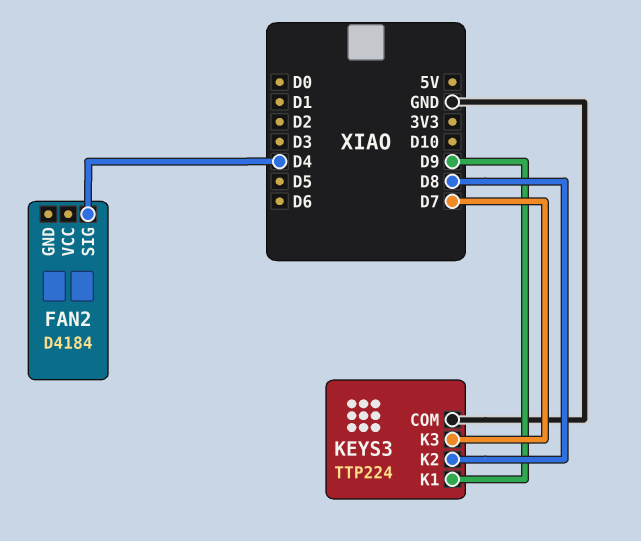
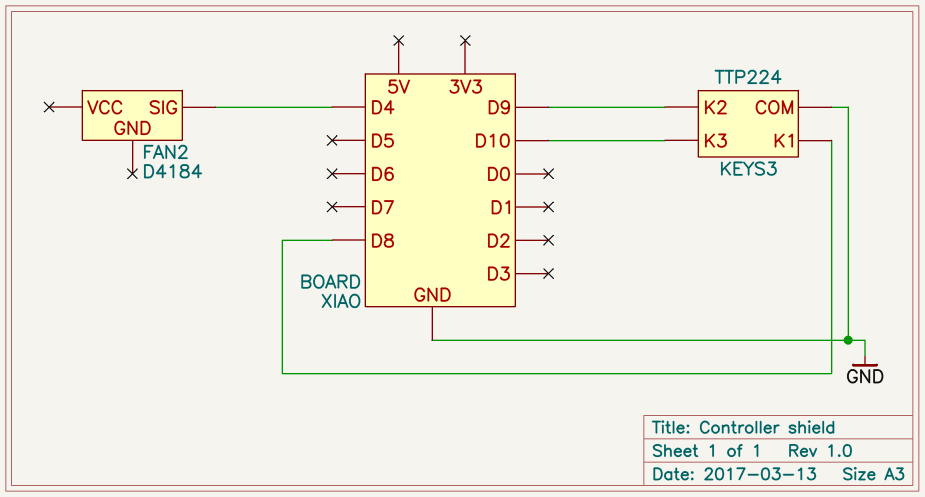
KEYS3 pin K1: D9 -> D8
KEYS3 pin K2: D8 -> D9
KEYS3 pin K3: D7 -> D10

